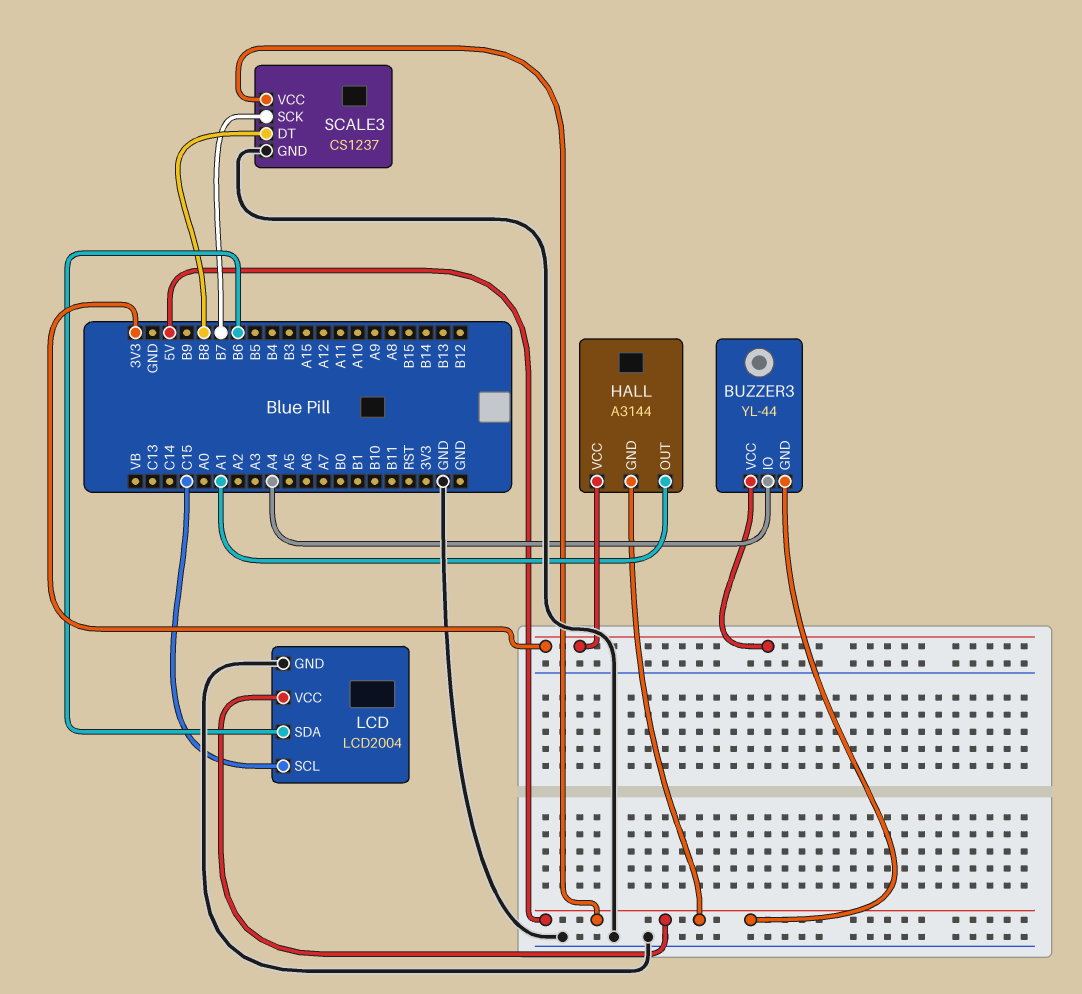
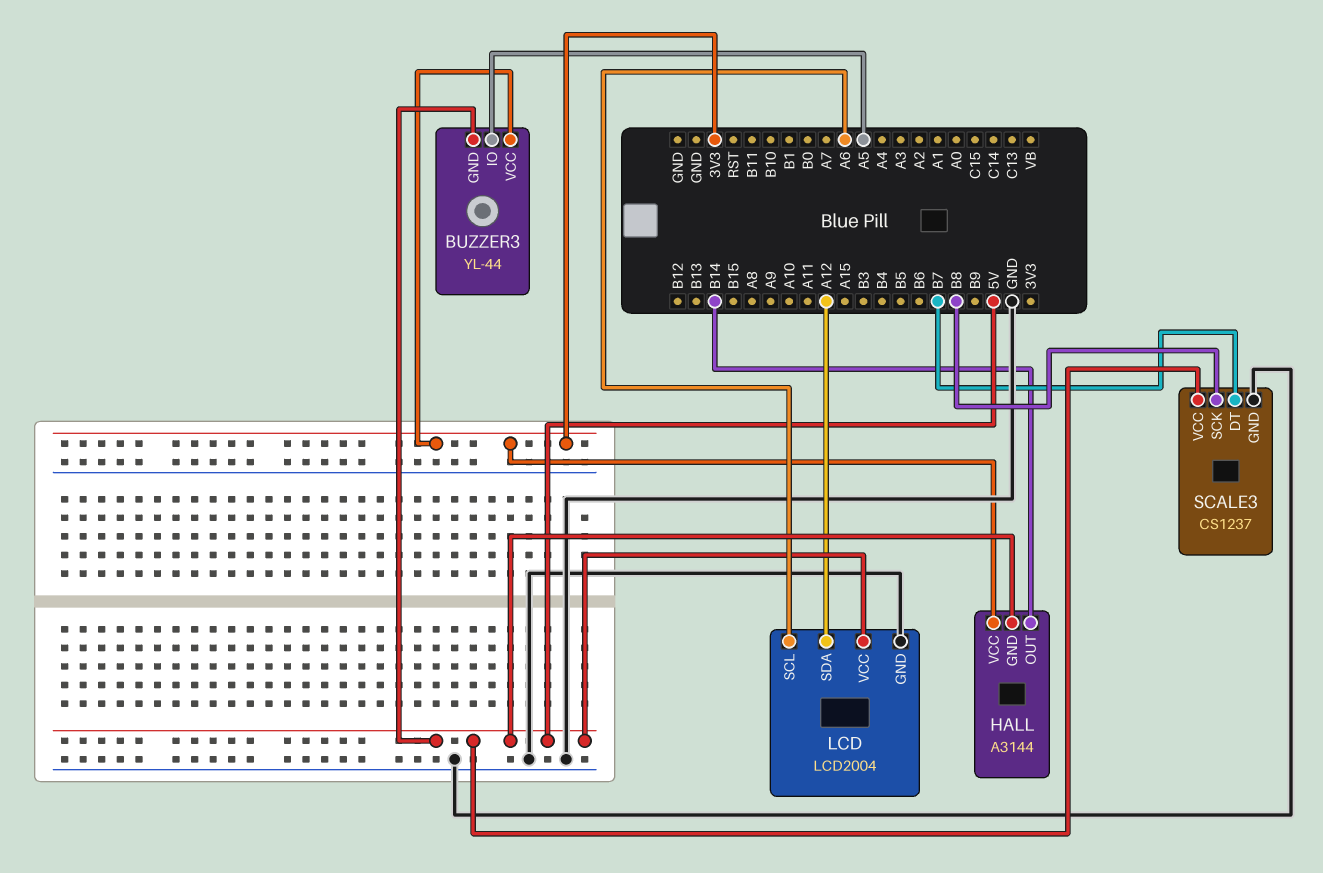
BUZZER3 pin IO: A4 -> A5
HALL pin OUT: A1 -> B14
LCD pin SCL: C15 -> A6
LCD pin SDA: B6 -> A12
SCALE3 pin DT: B8 -> B7
SCALE3 pin SCK: B7 -> B8

